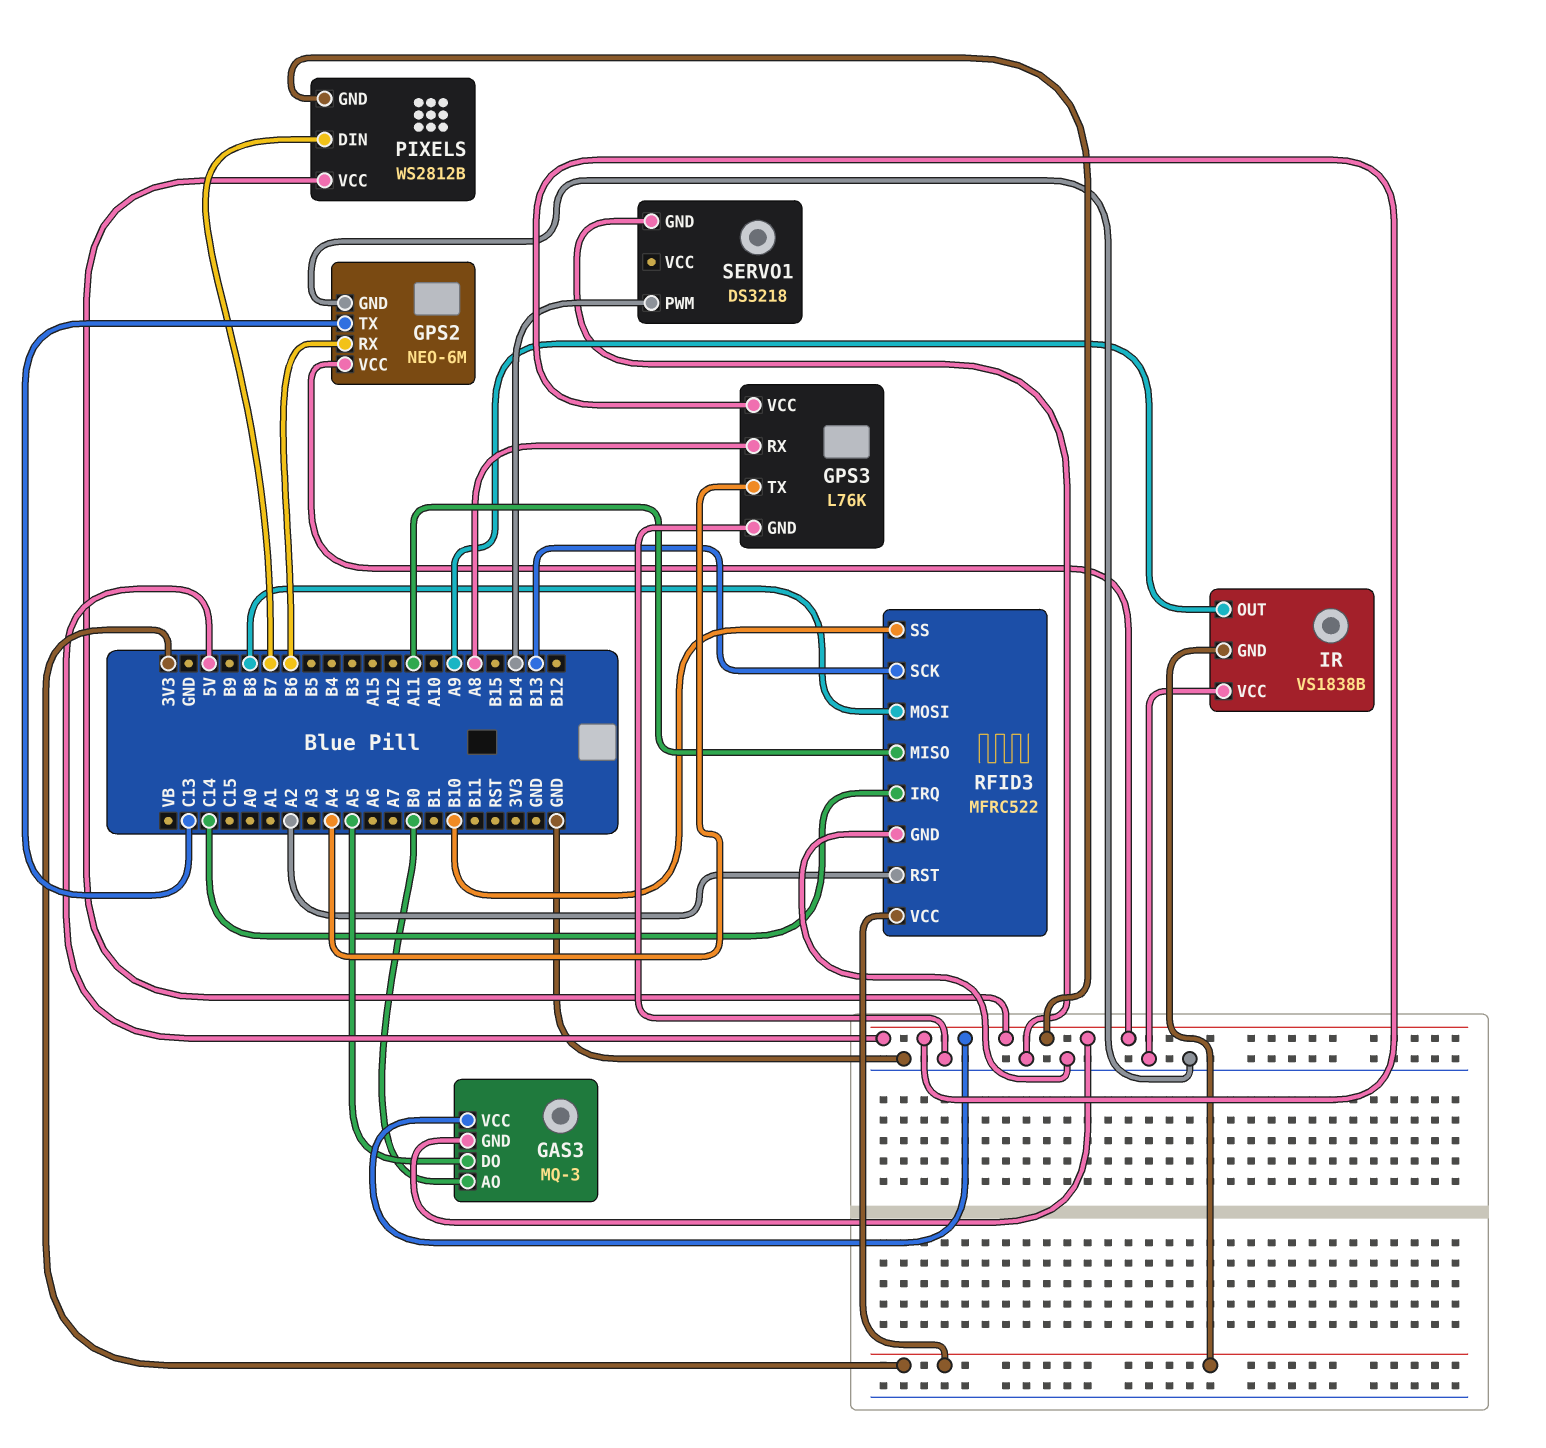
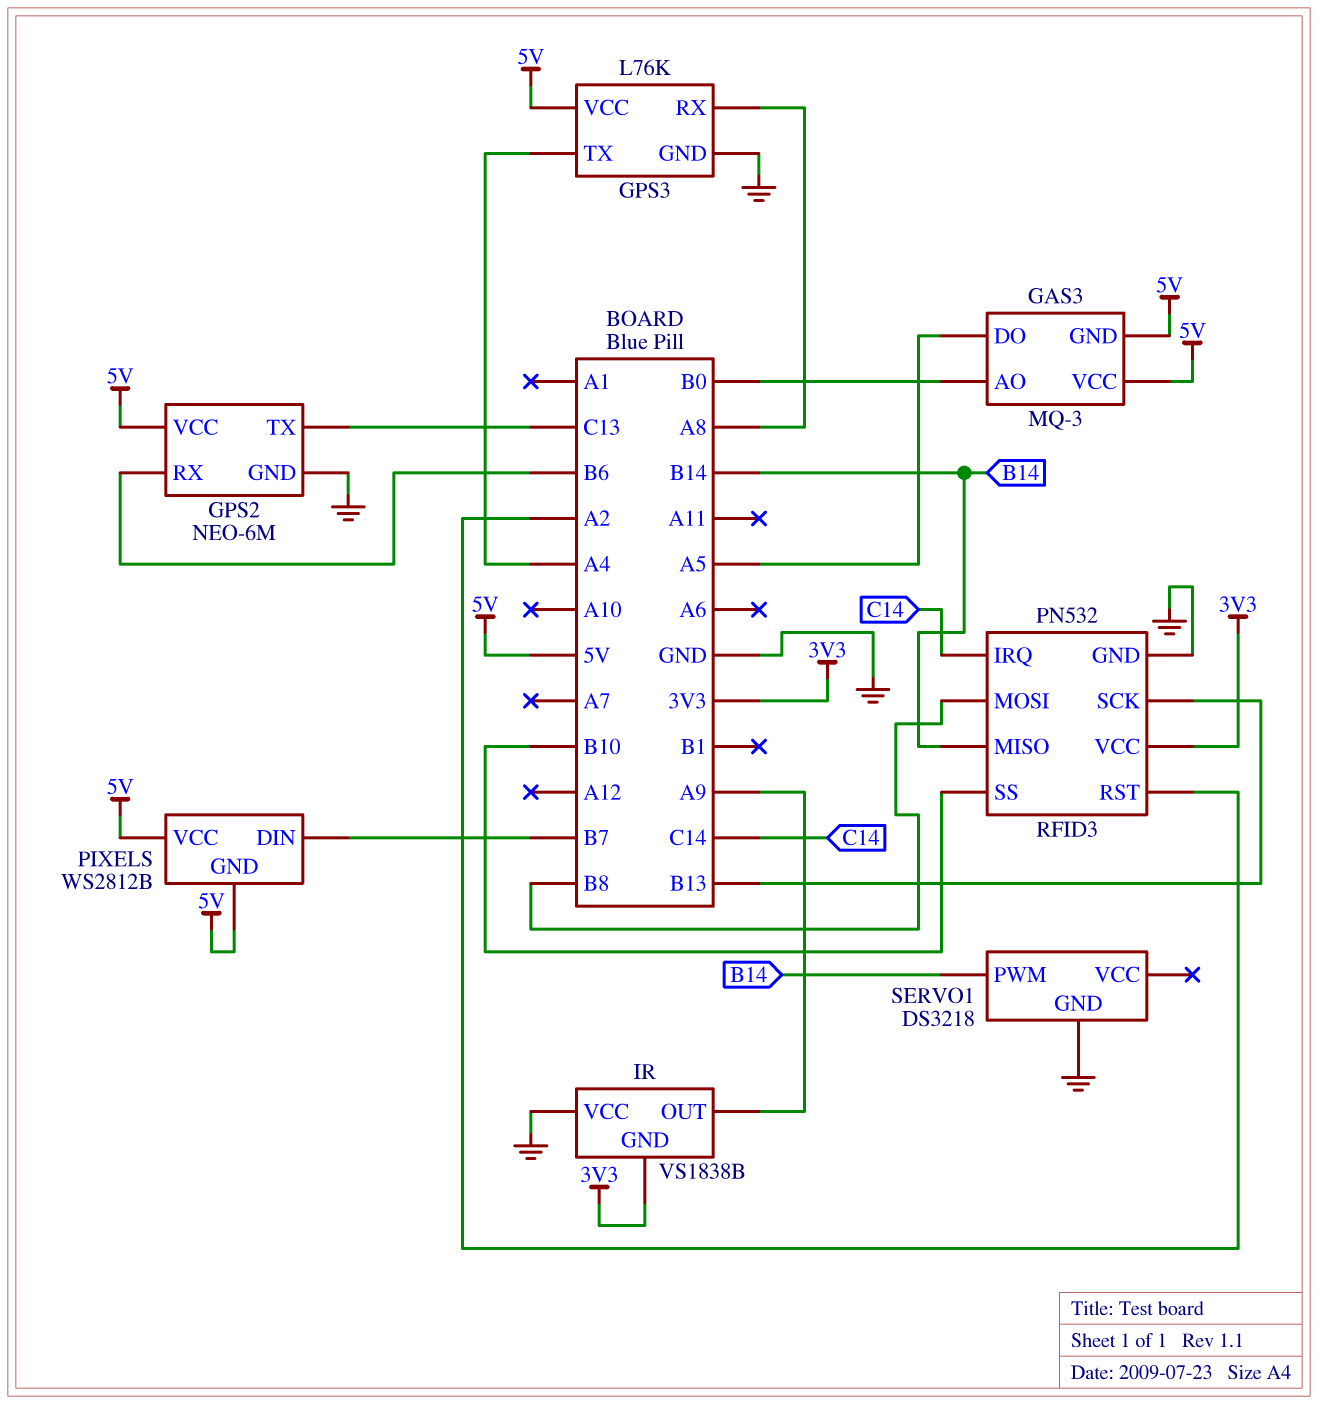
RFID3: MFRC522 -> PN532
RFID3 pin MISO: A11 -> B14

